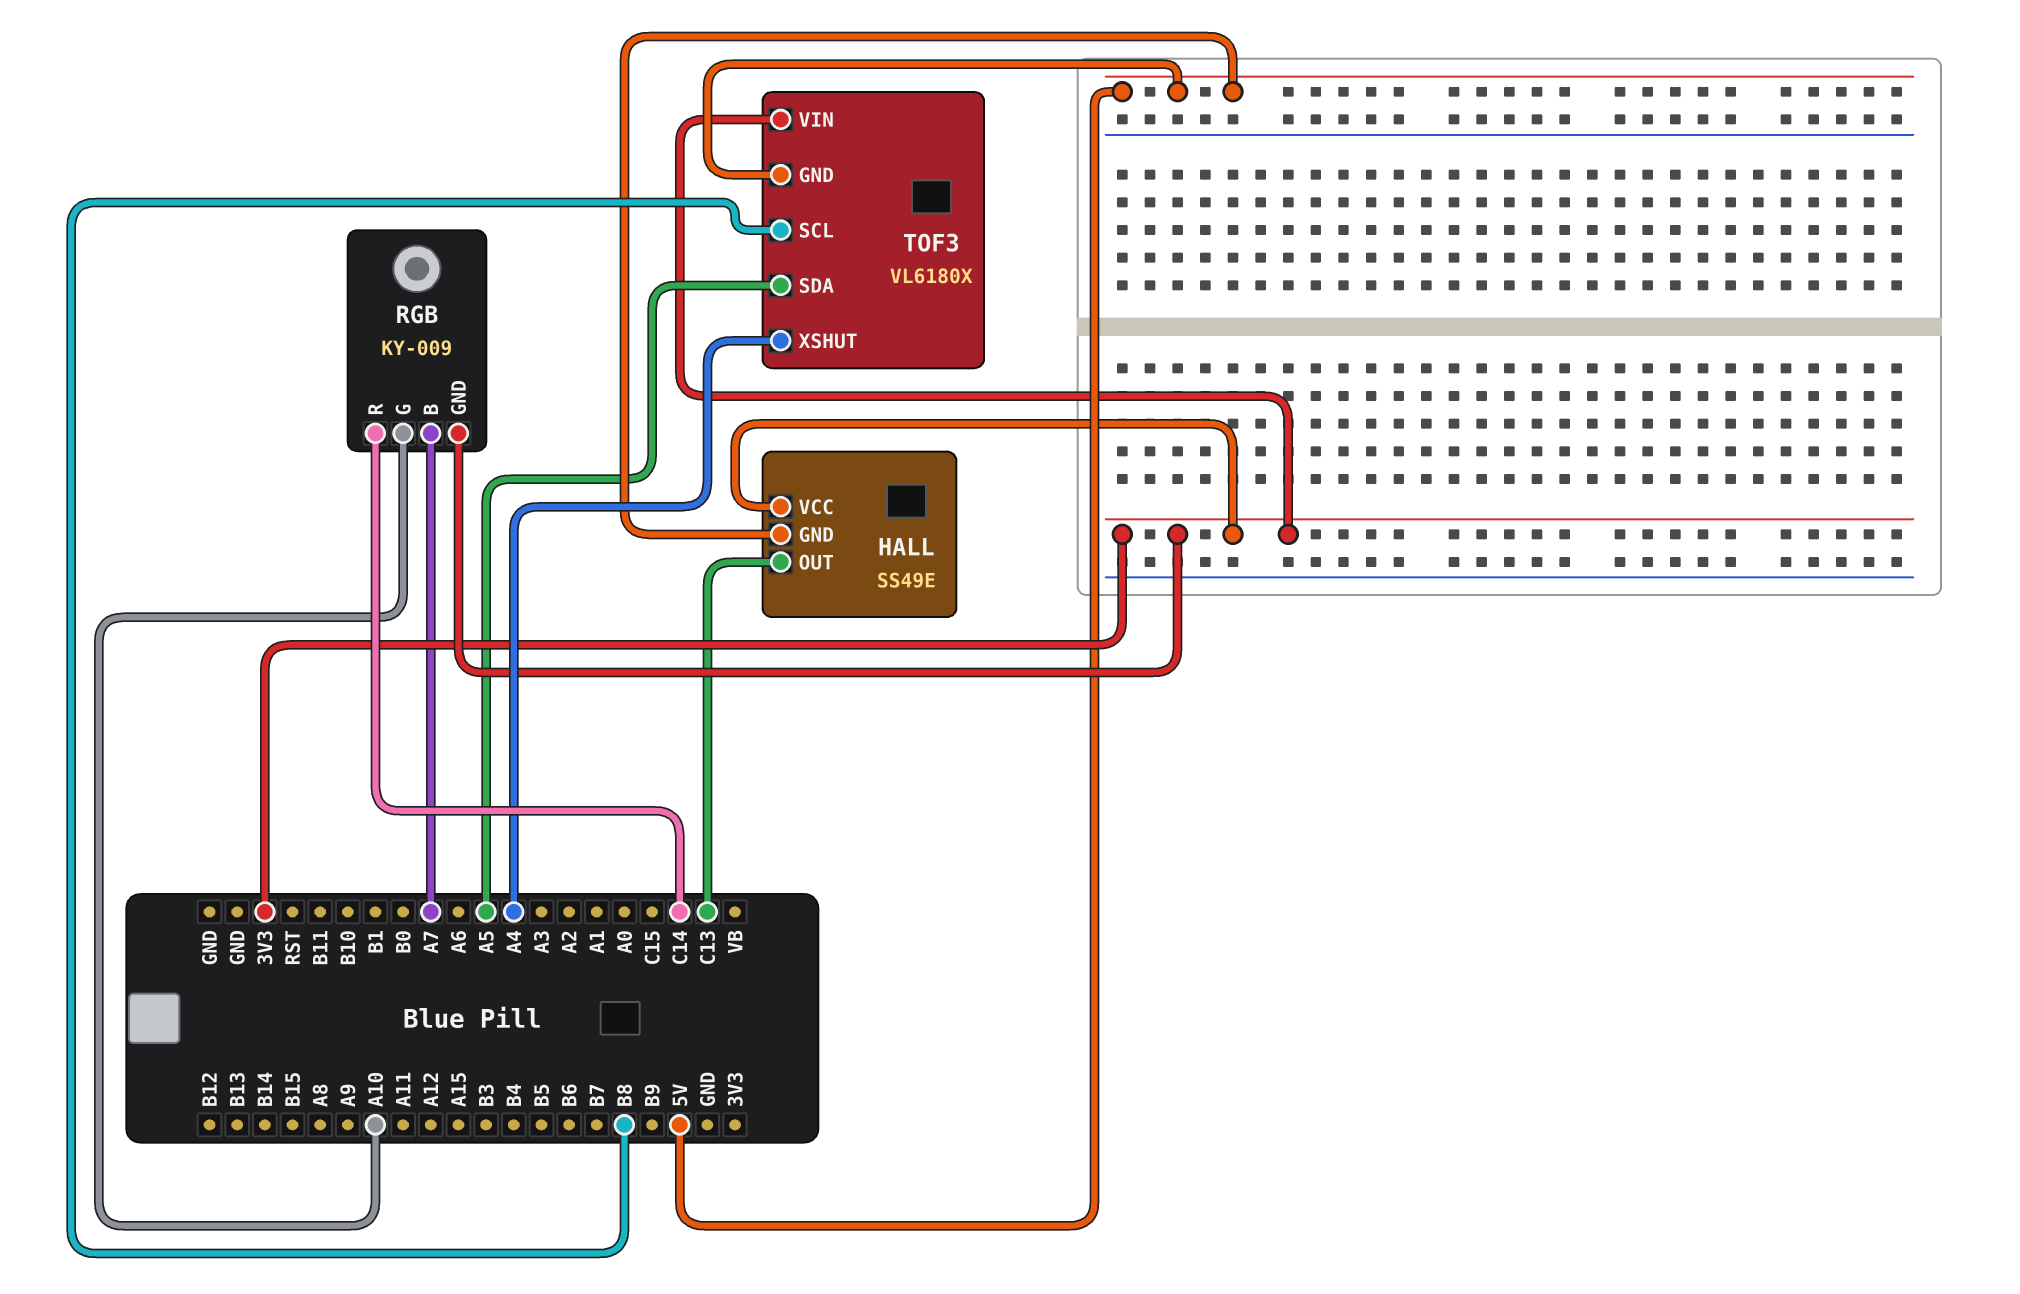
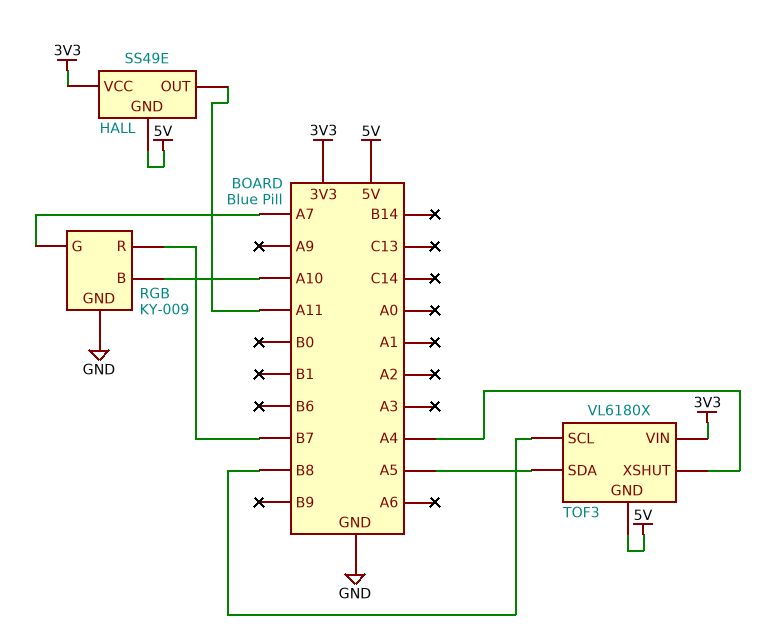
HALL pin OUT: C13 -> A11
RGB pin B: A7 -> A10
RGB pin G: A10 -> A7
RGB pin GND: 3V3 -> GND
RGB pin R: C14 -> B7

